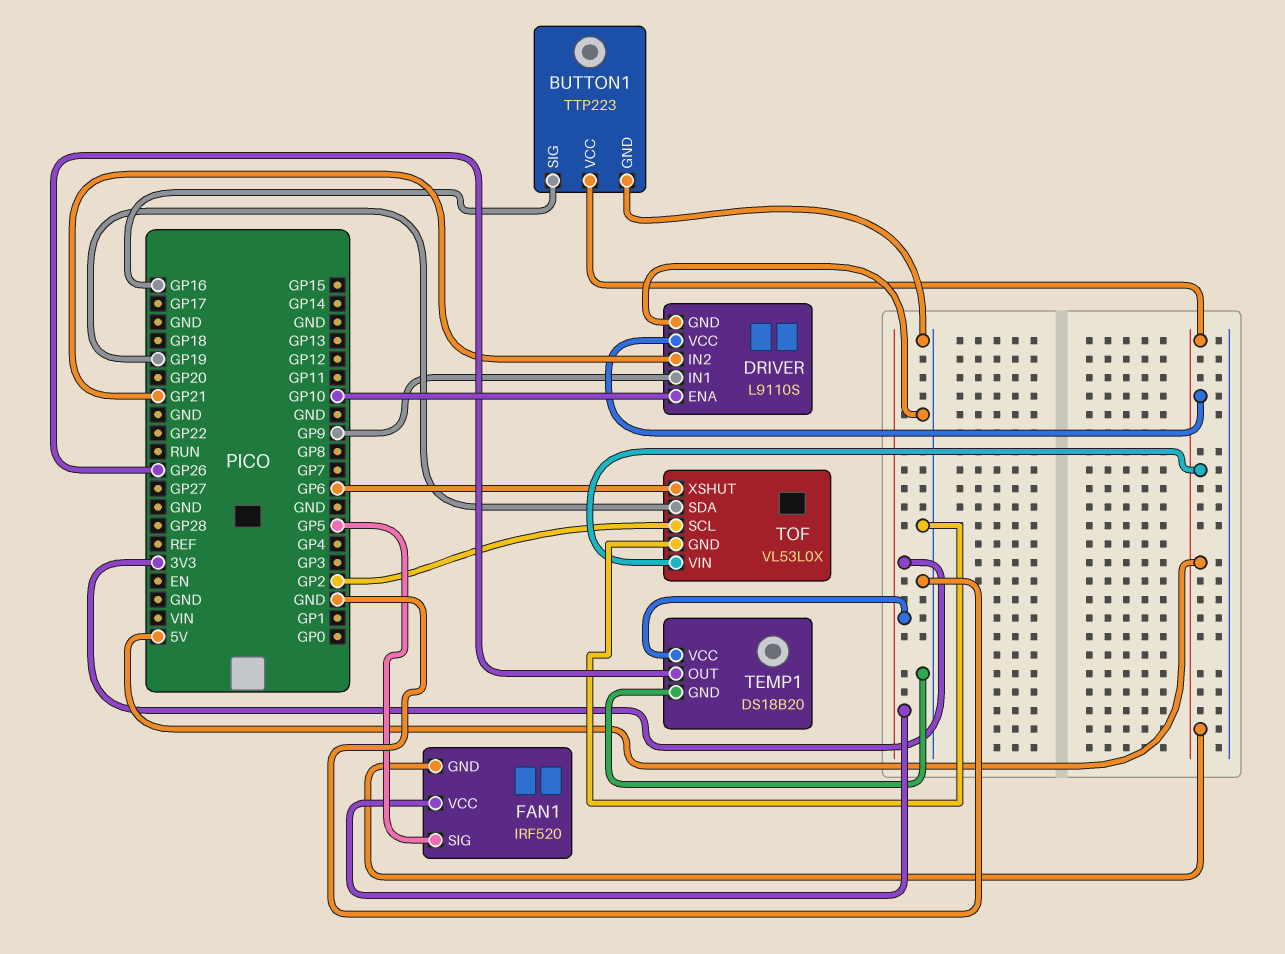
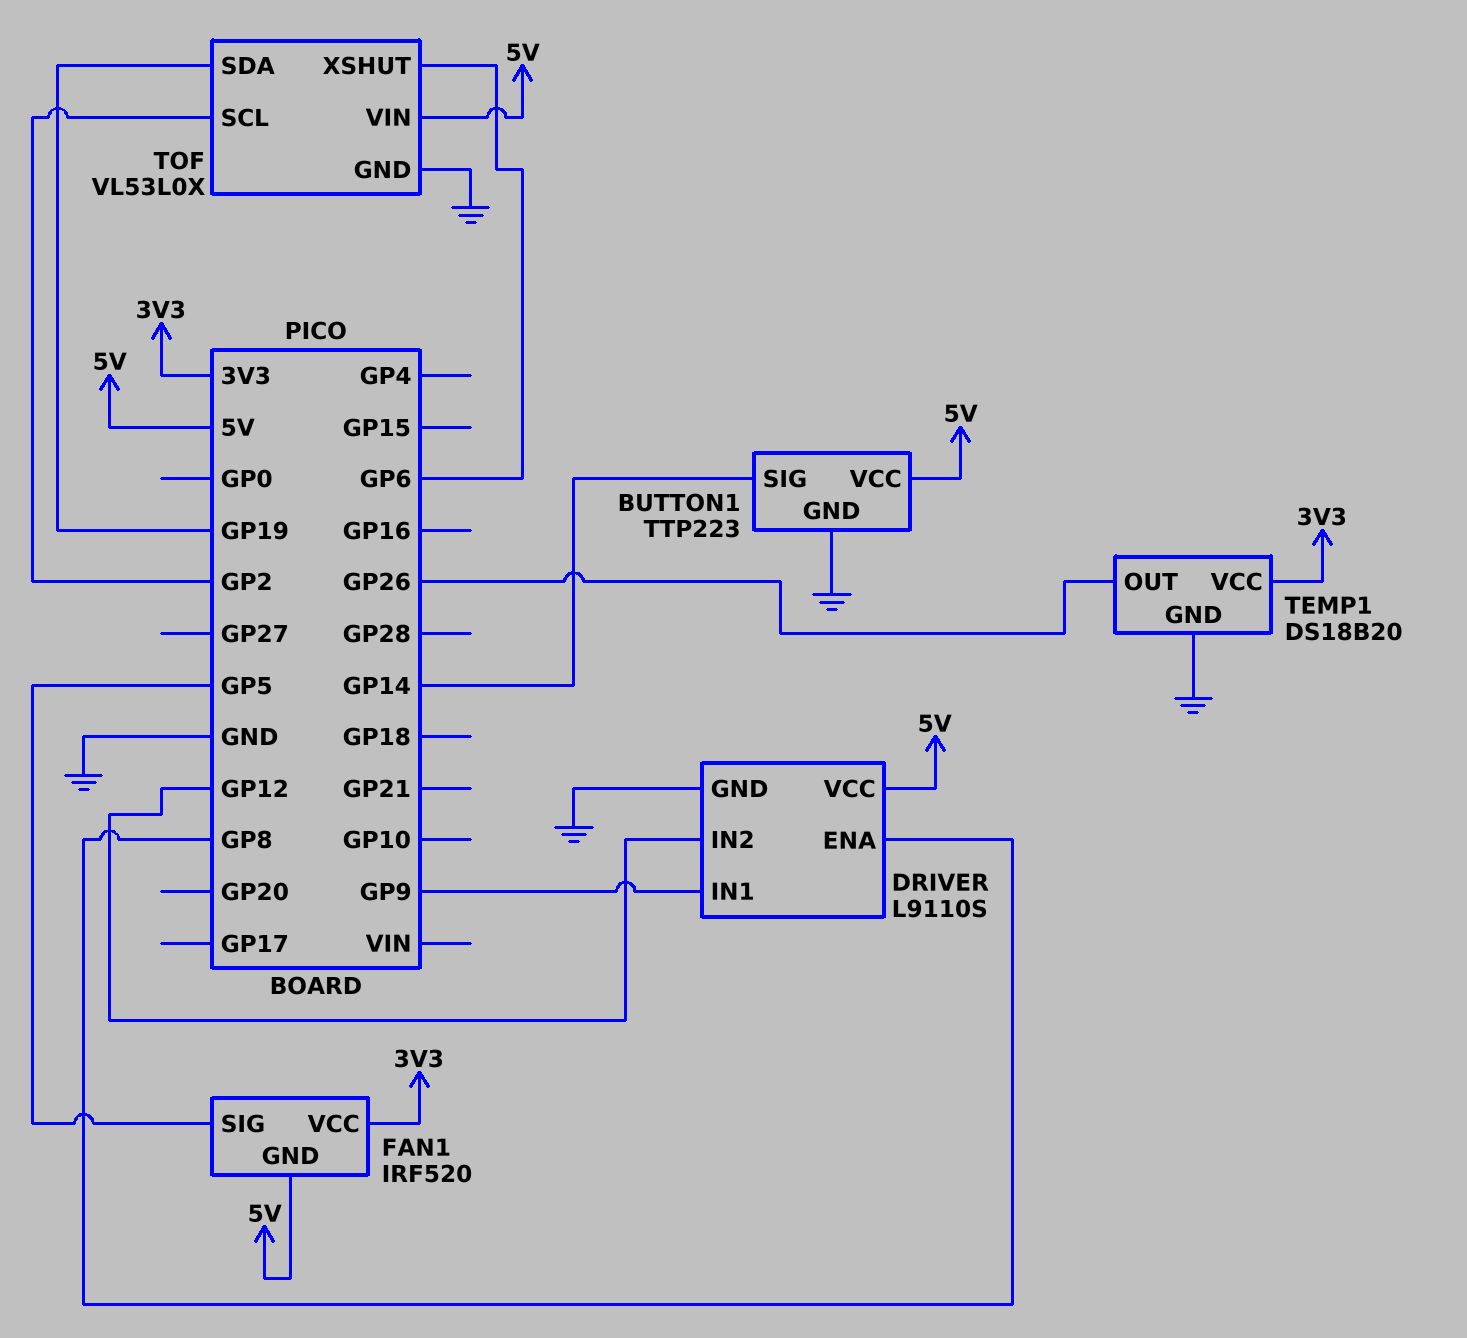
BUTTON1 pin SIG: GP16 -> GP14
DRIVER pin ENA: GP10 -> GP8
DRIVER pin IN2: GP21 -> GP12

